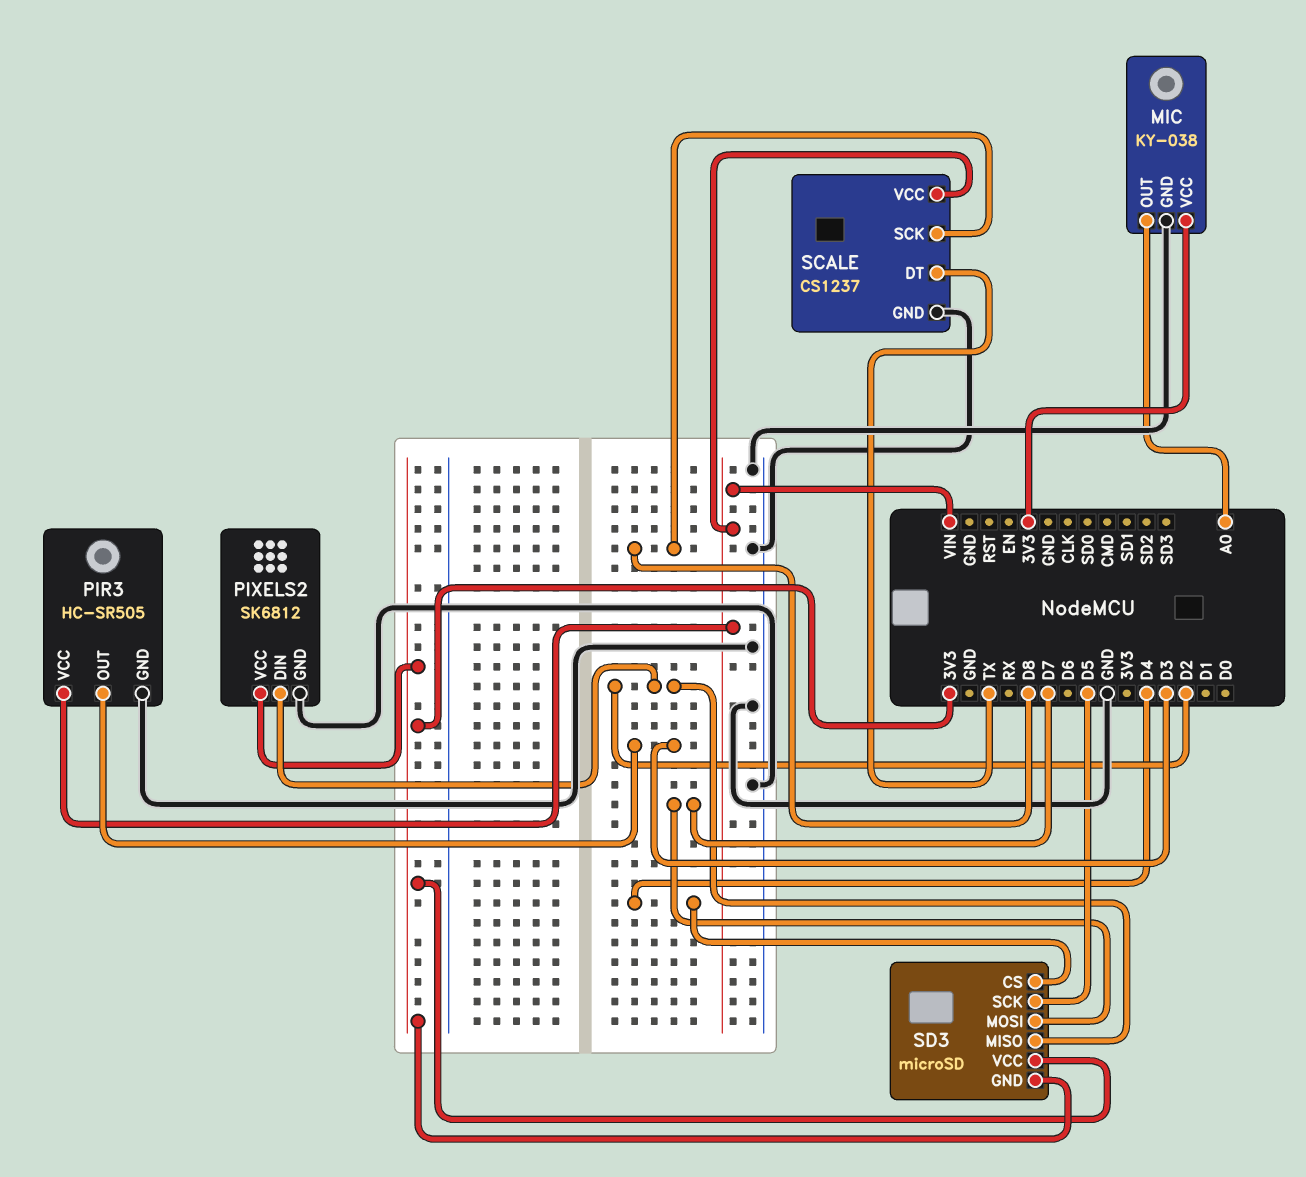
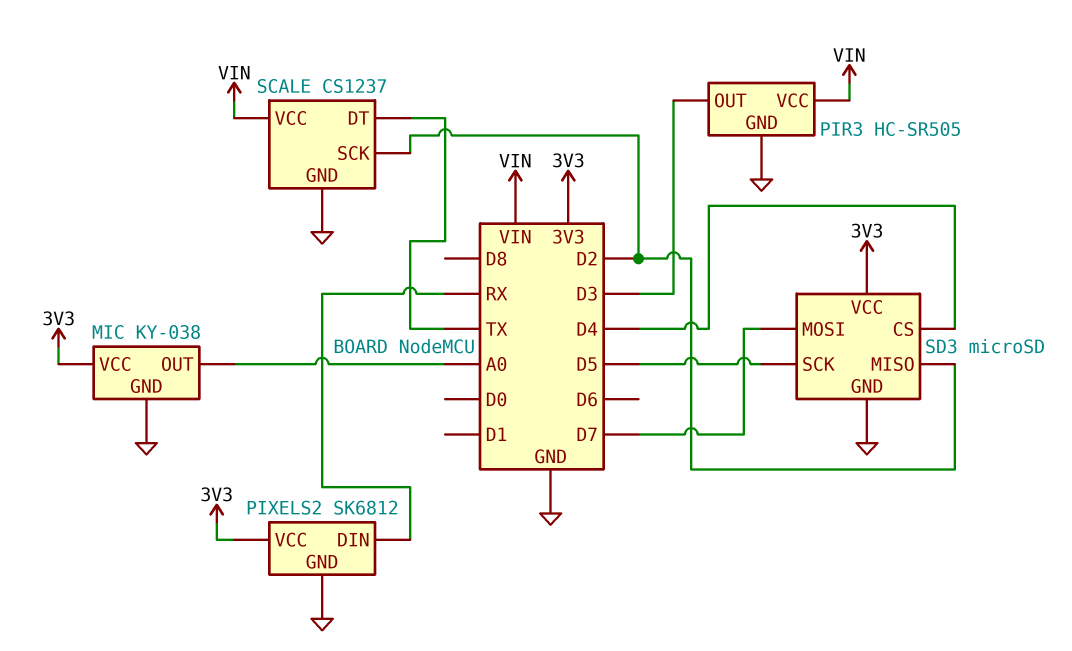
PIXELS2 pin DIN: D2 -> RX
SCALE pin SCK: D8 -> D2
SD3 pin GND: 3V3 -> GND

